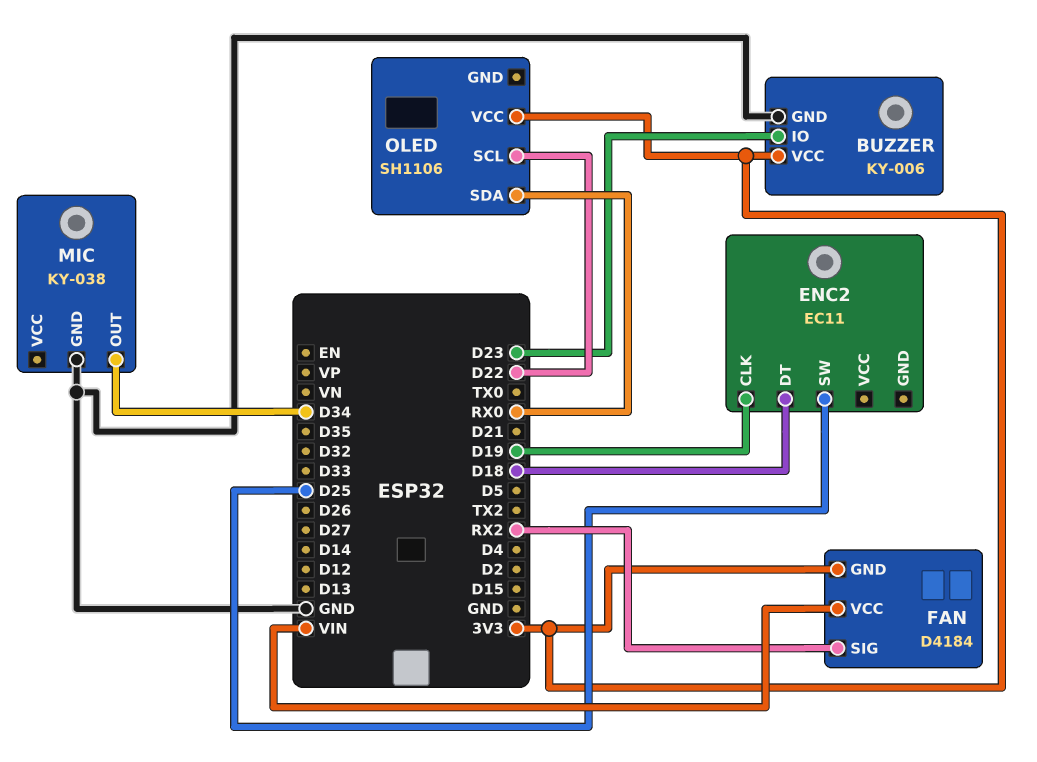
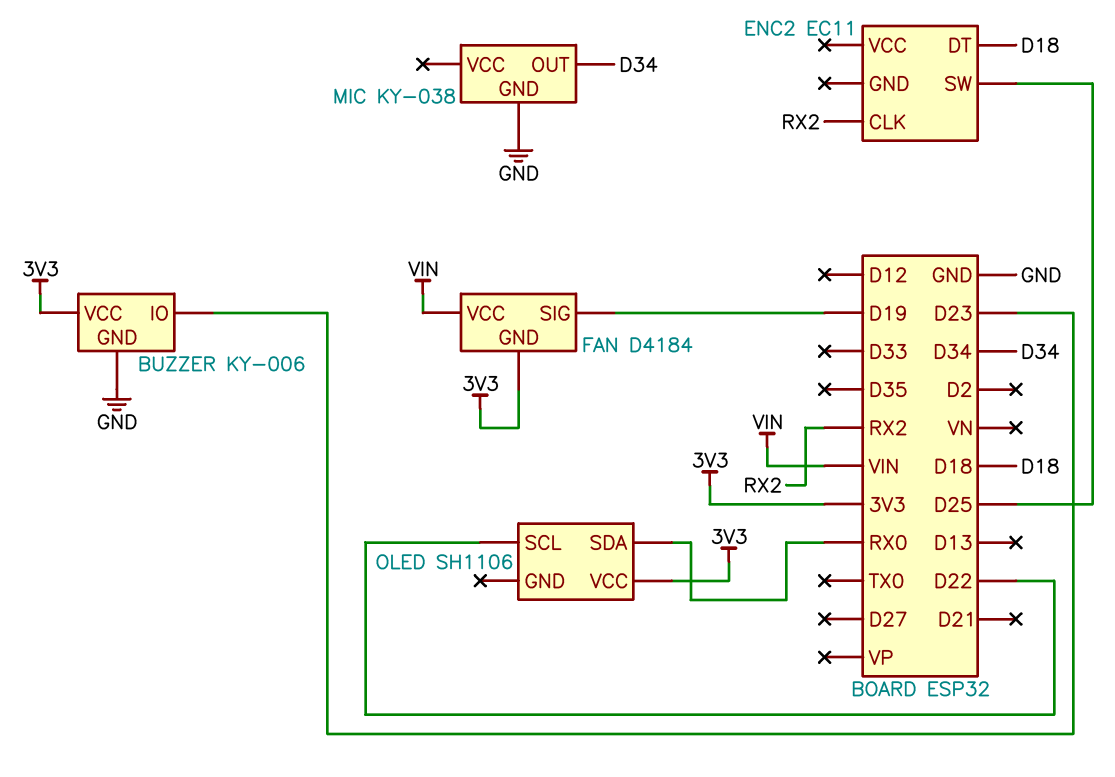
ENC2 pin CLK: D19 -> RX2
FAN pin SIG: RX2 -> D19

